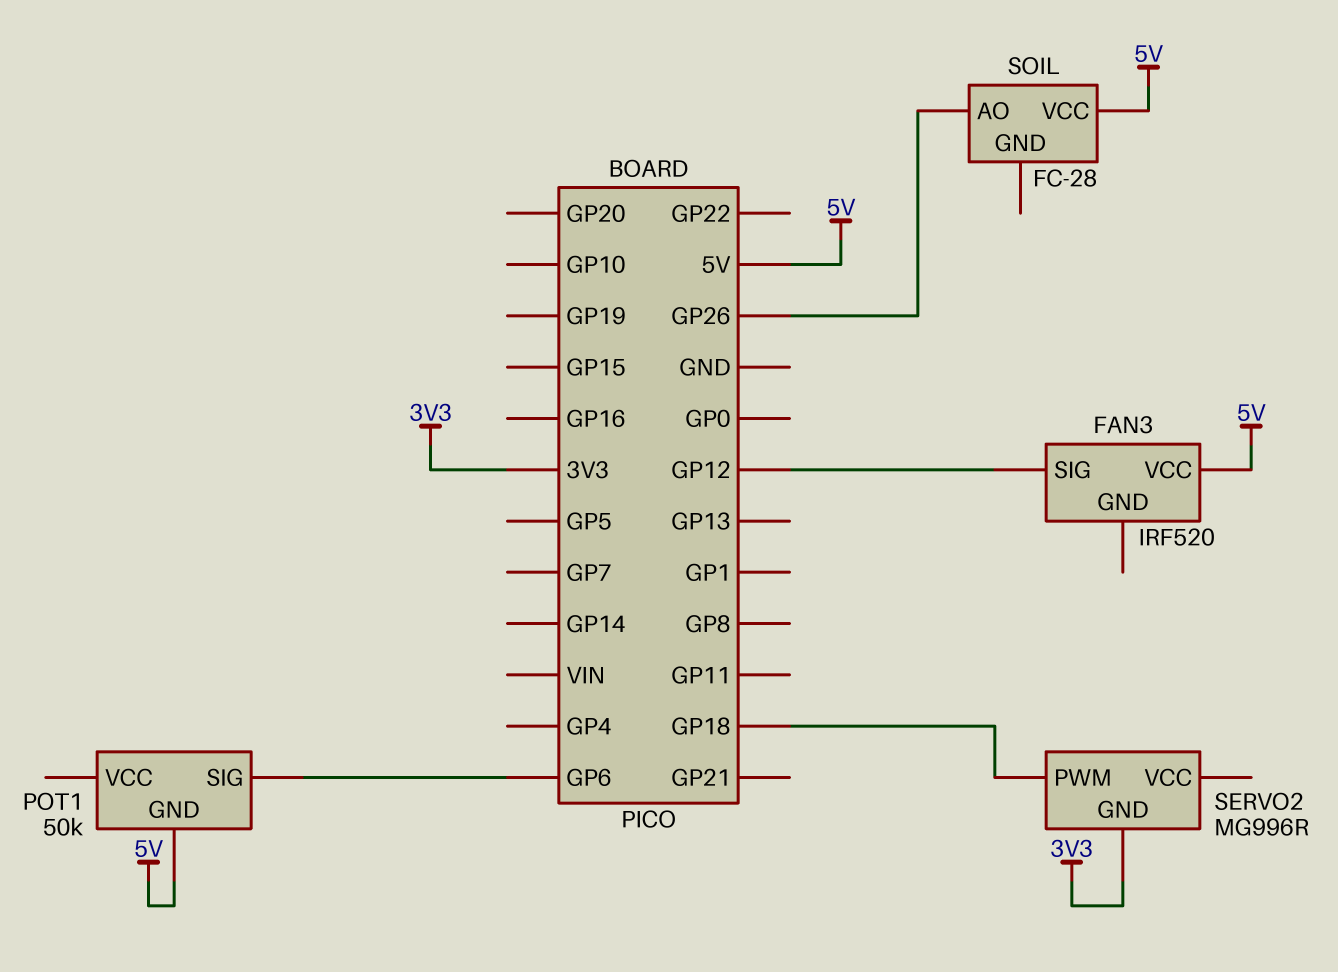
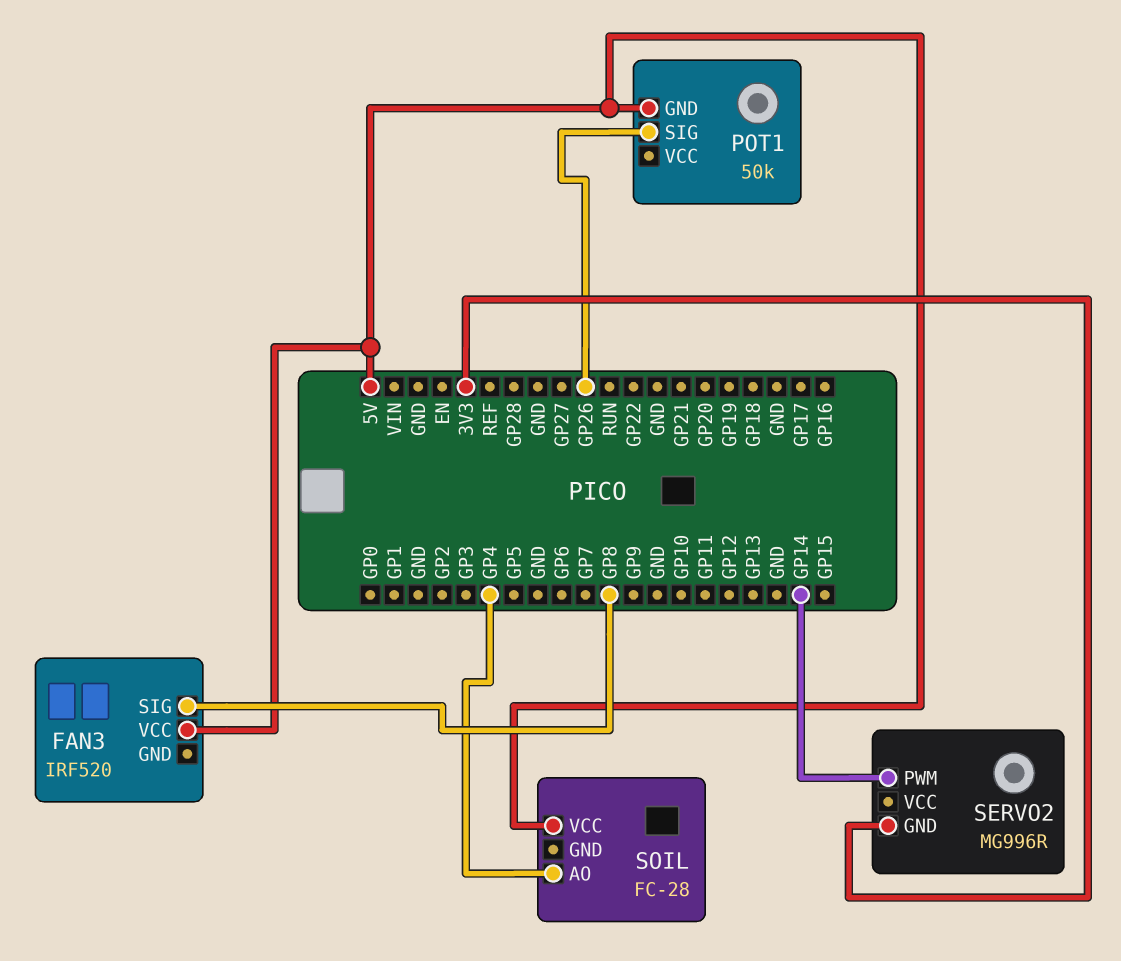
FAN3 pin SIG: GP12 -> GP8
POT1 pin SIG: GP6 -> GP26
SERVO2 pin PWM: GP18 -> GP14
SOIL pin AO: GP26 -> GP4

